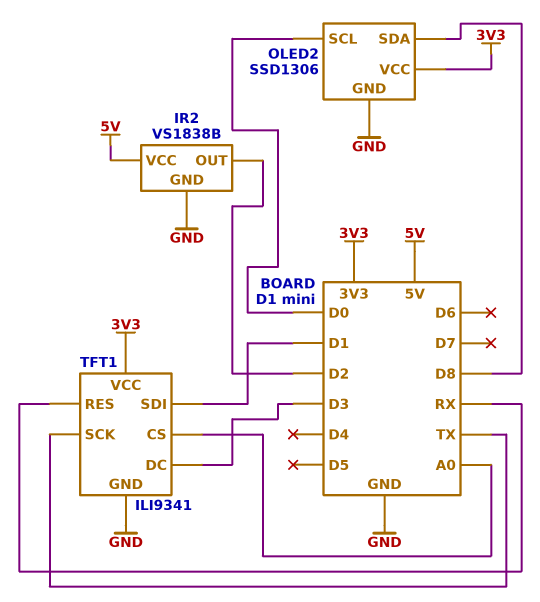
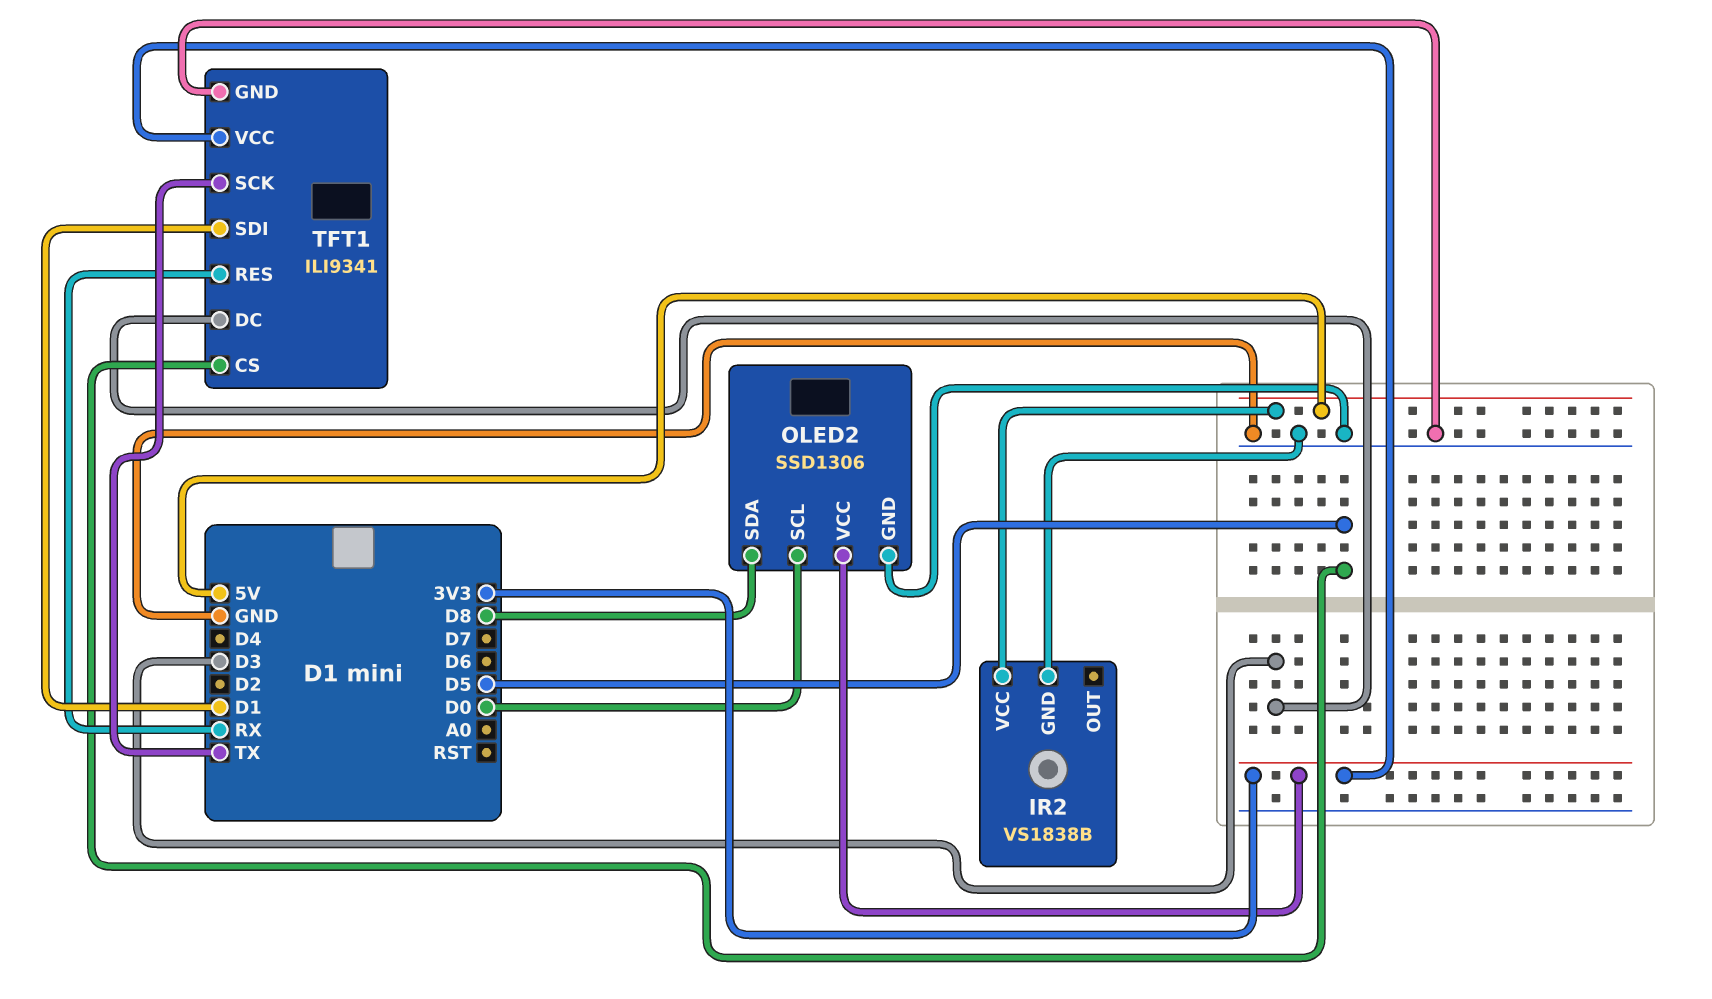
IR2 pin OUT: D2 -> none
TFT1 pin CS: A0 -> D5

